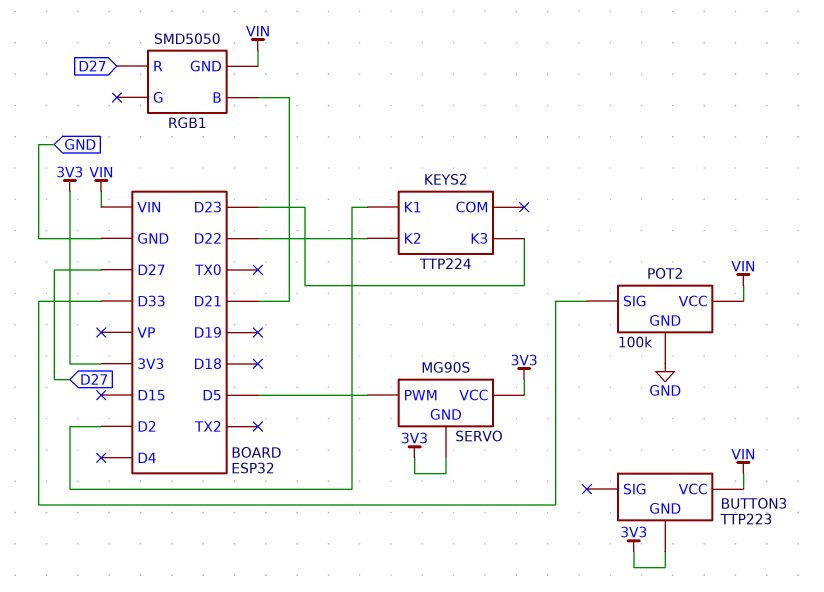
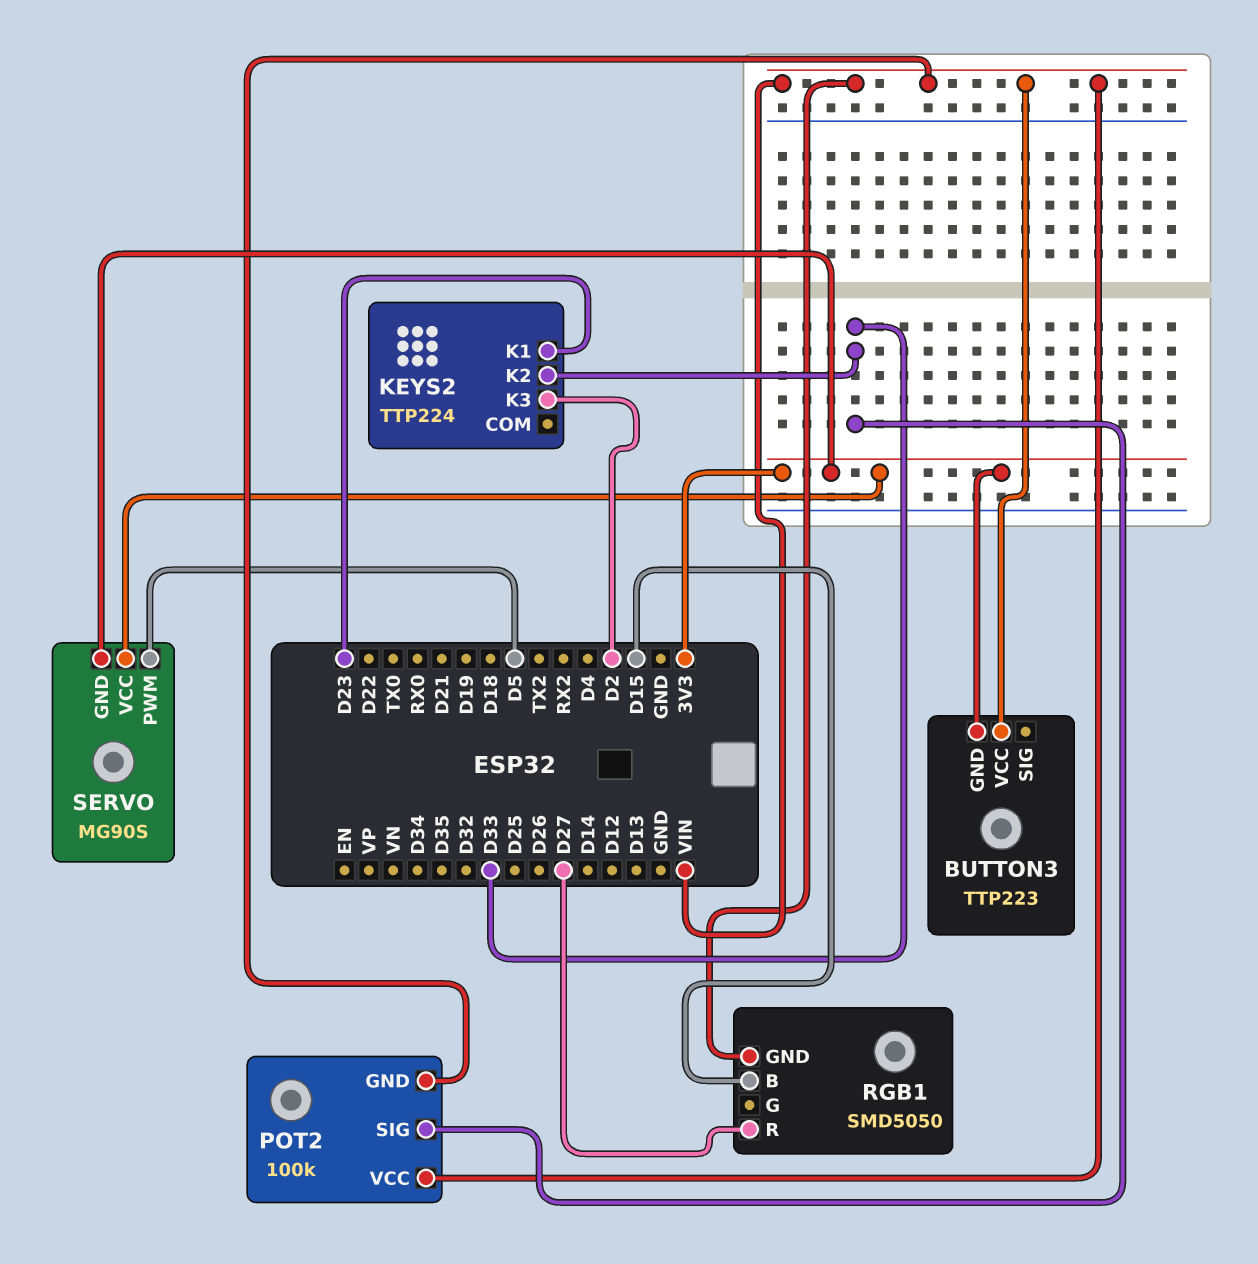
KEYS2 pin K1: D2 -> D23
KEYS2 pin K2: D22 -> D33
KEYS2 pin K3: D23 -> D2
POT2 pin GND: GND -> VIN
RGB1 pin B: D21 -> D15

